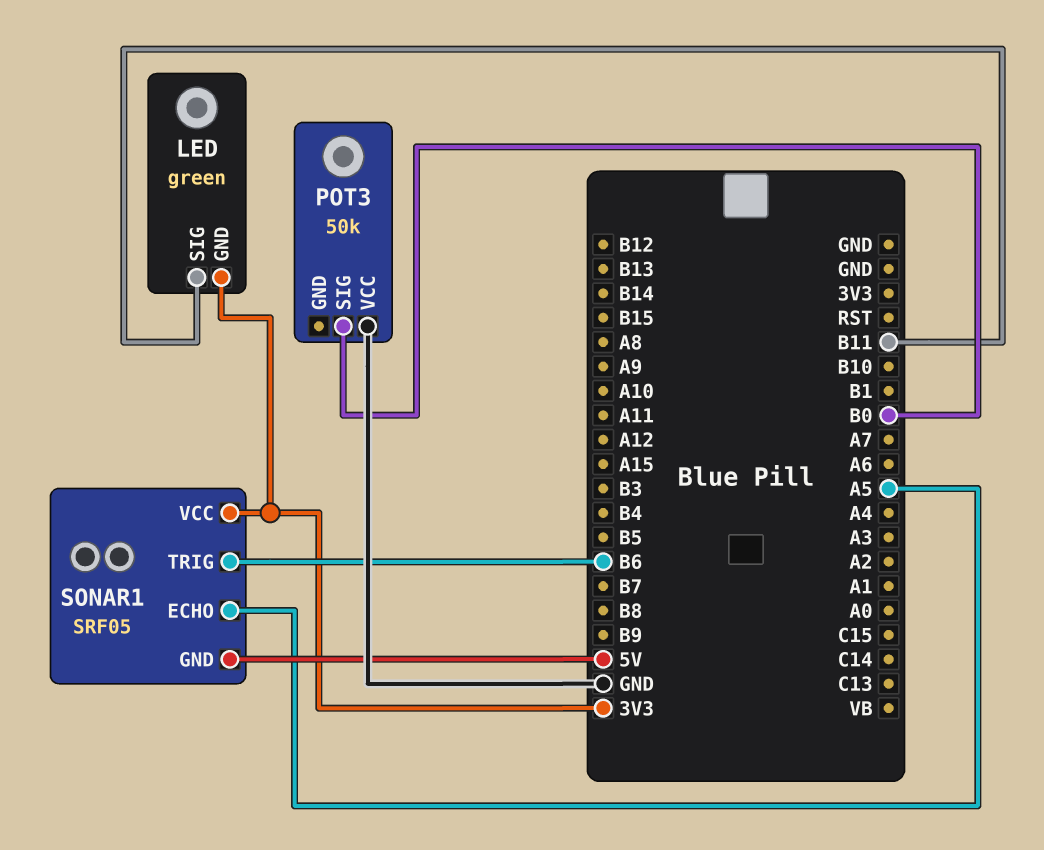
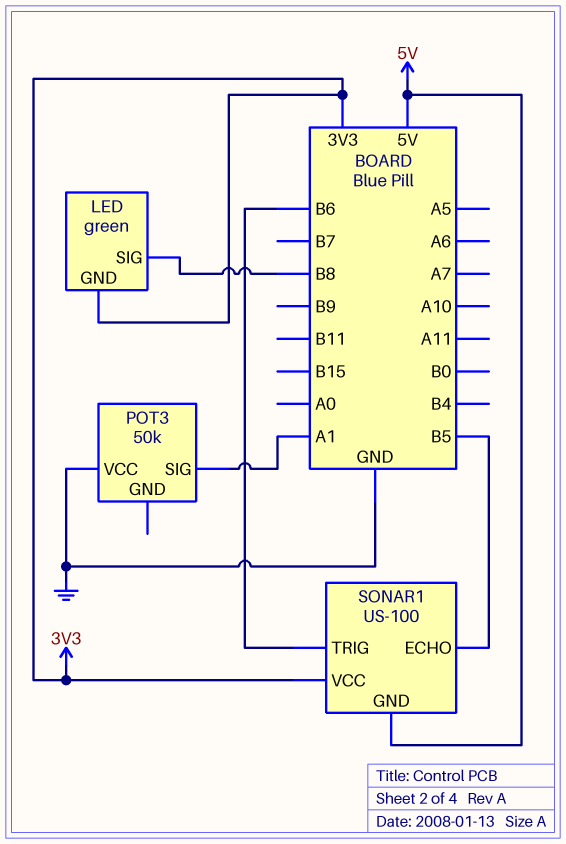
LED pin SIG: B11 -> B8
POT3 pin SIG: B0 -> A1
SONAR1: SRF05 -> US-100
SONAR1 pin ECHO: A5 -> B5

